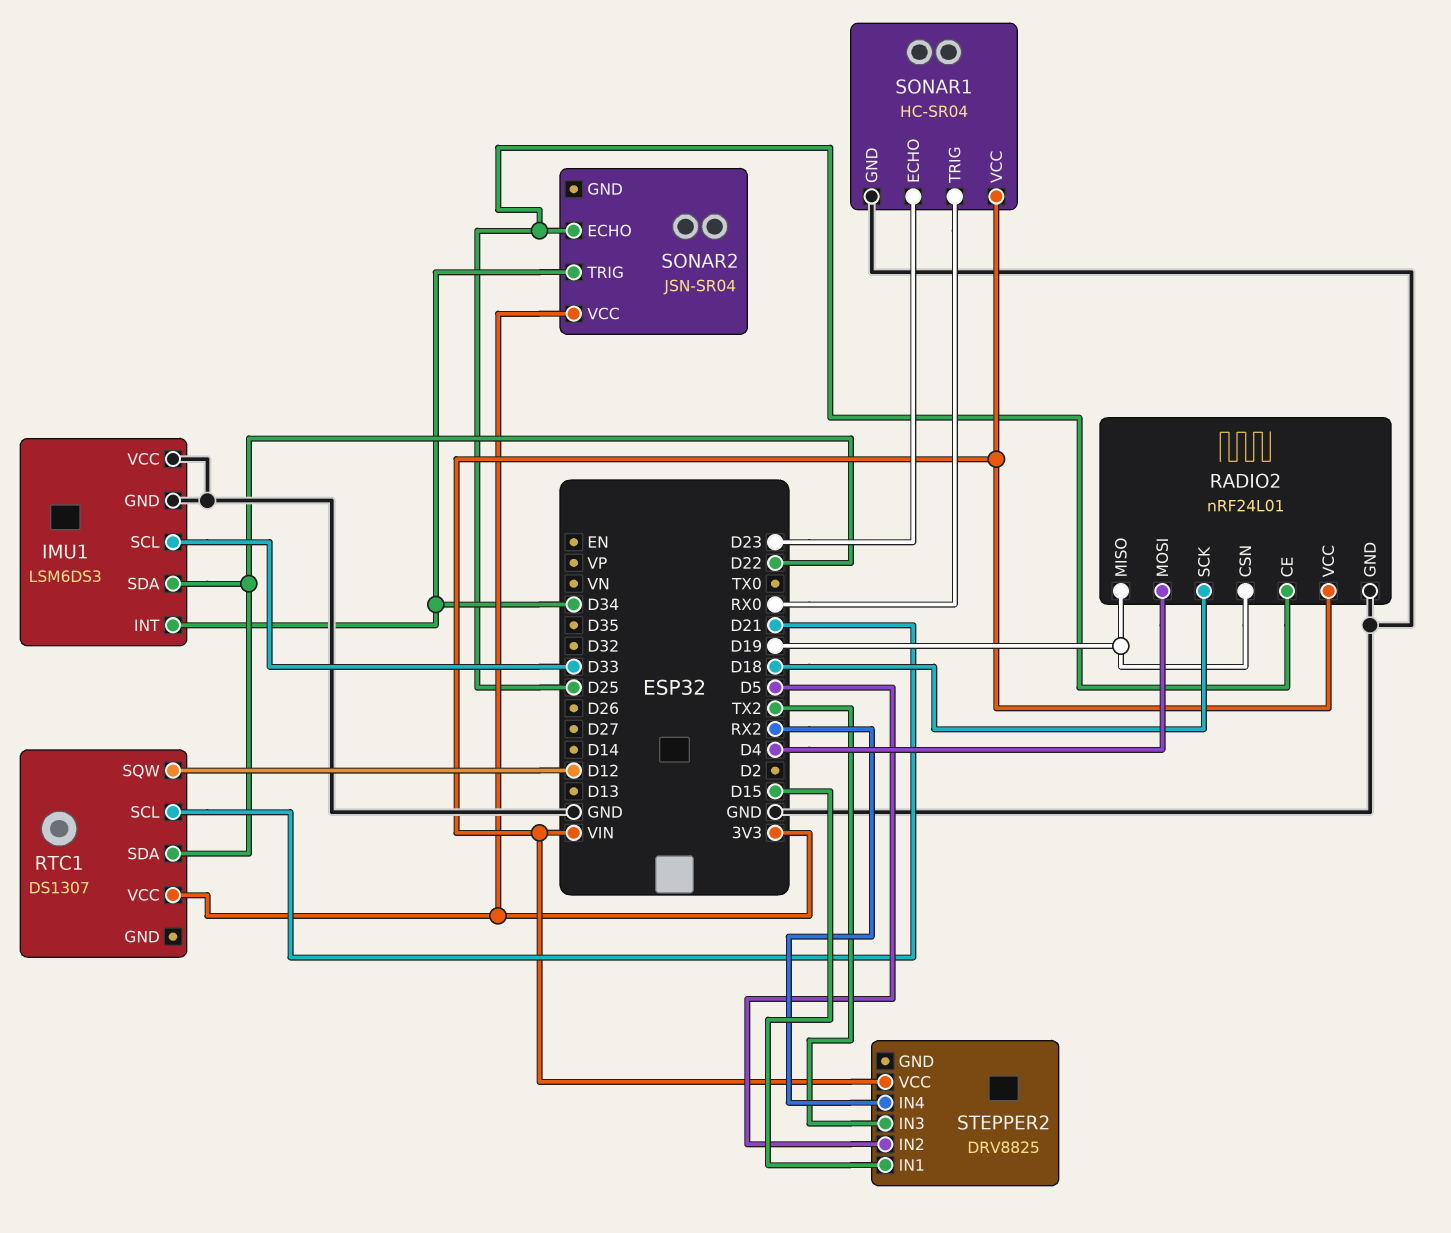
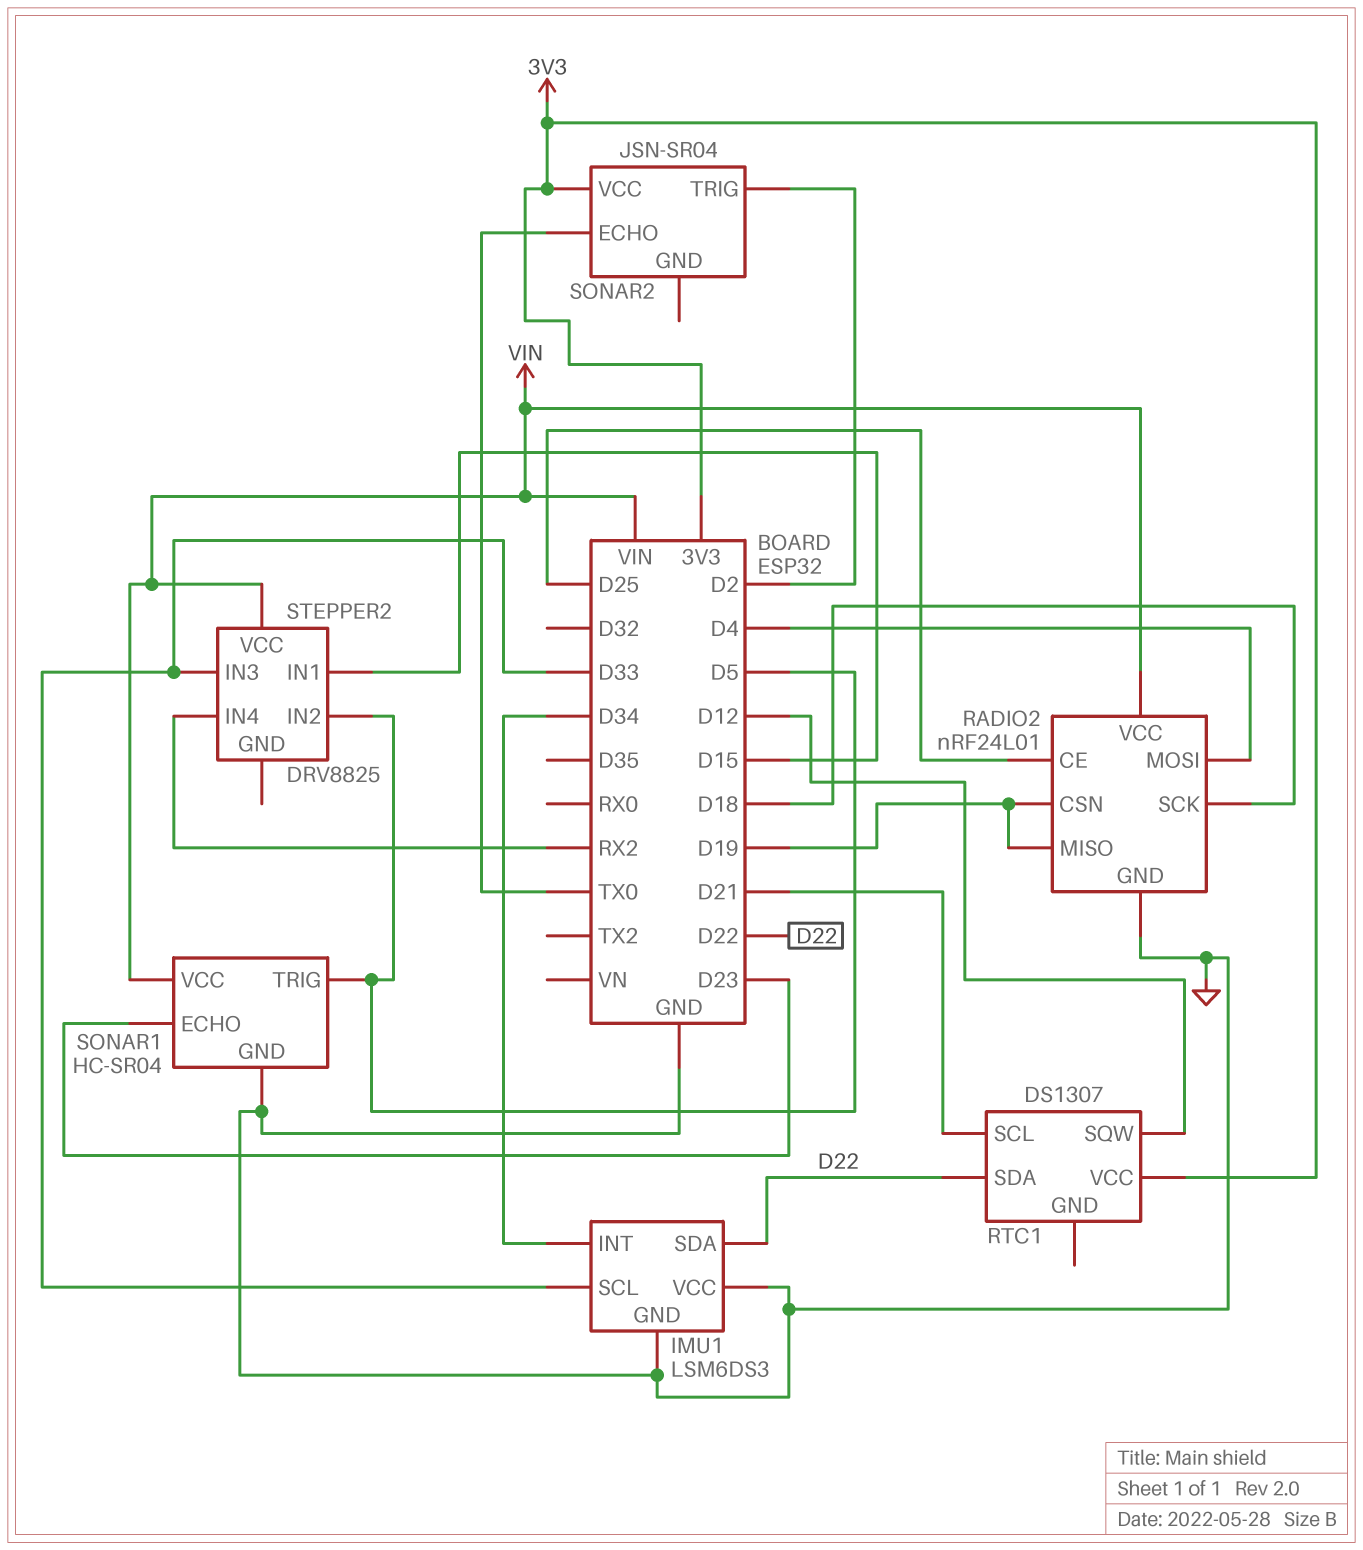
SONAR1 pin TRIG: RX0 -> D5
SONAR2 pin ECHO: D25 -> TX0
SONAR2 pin TRIG: D34 -> D2
STEPPER2 pin IN3: TX2 -> D33

